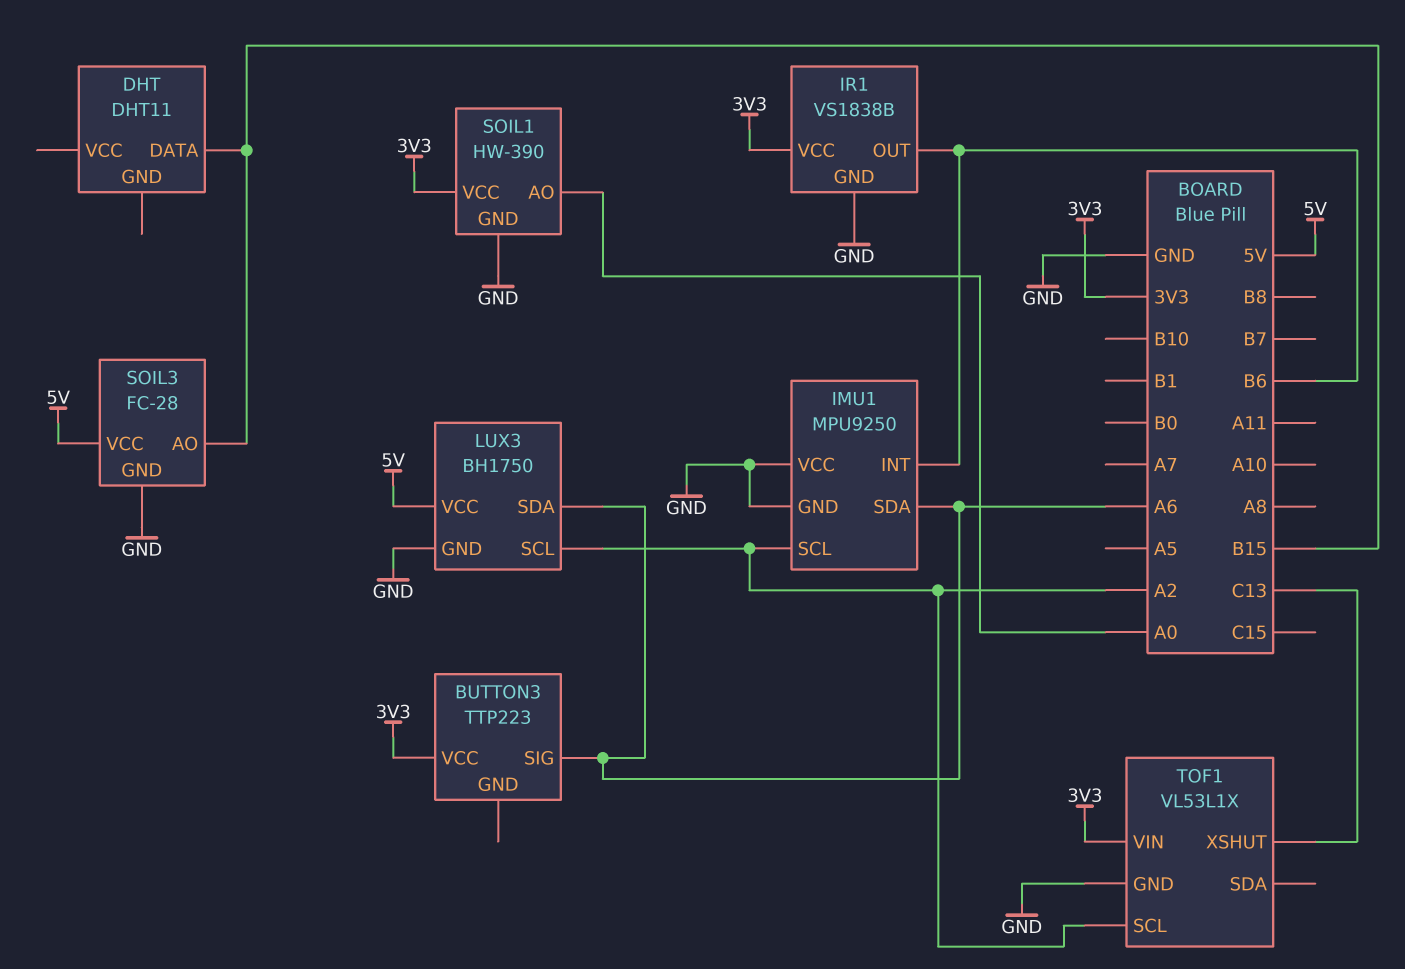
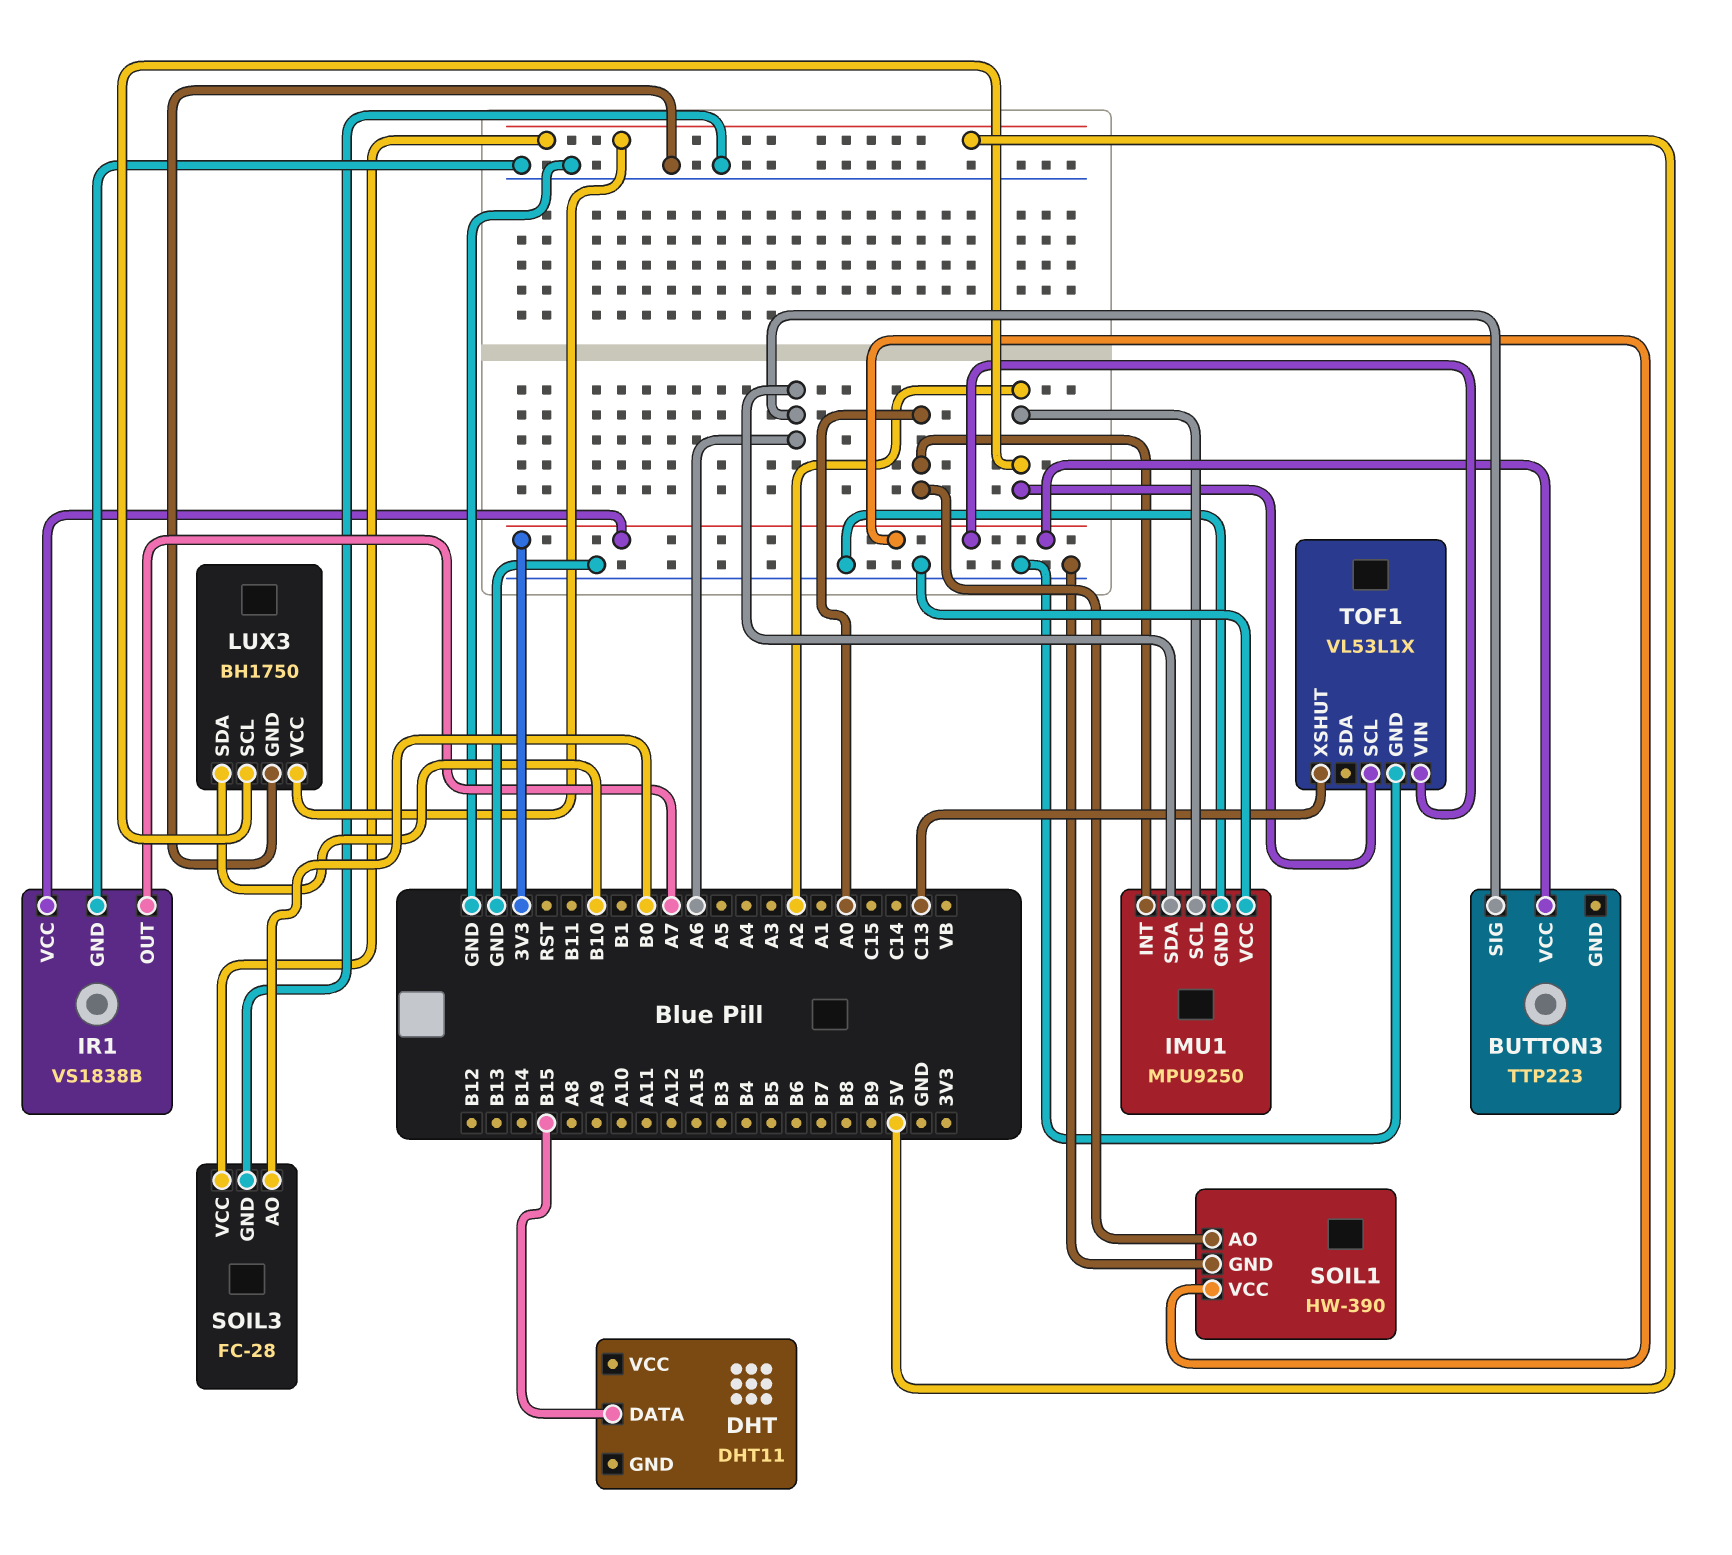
IMU1 pin INT: B6 -> A0
IR1 pin OUT: B6 -> A7
LUX3 pin SDA: A6 -> B10
SOIL3 pin AO: B15 -> B0

